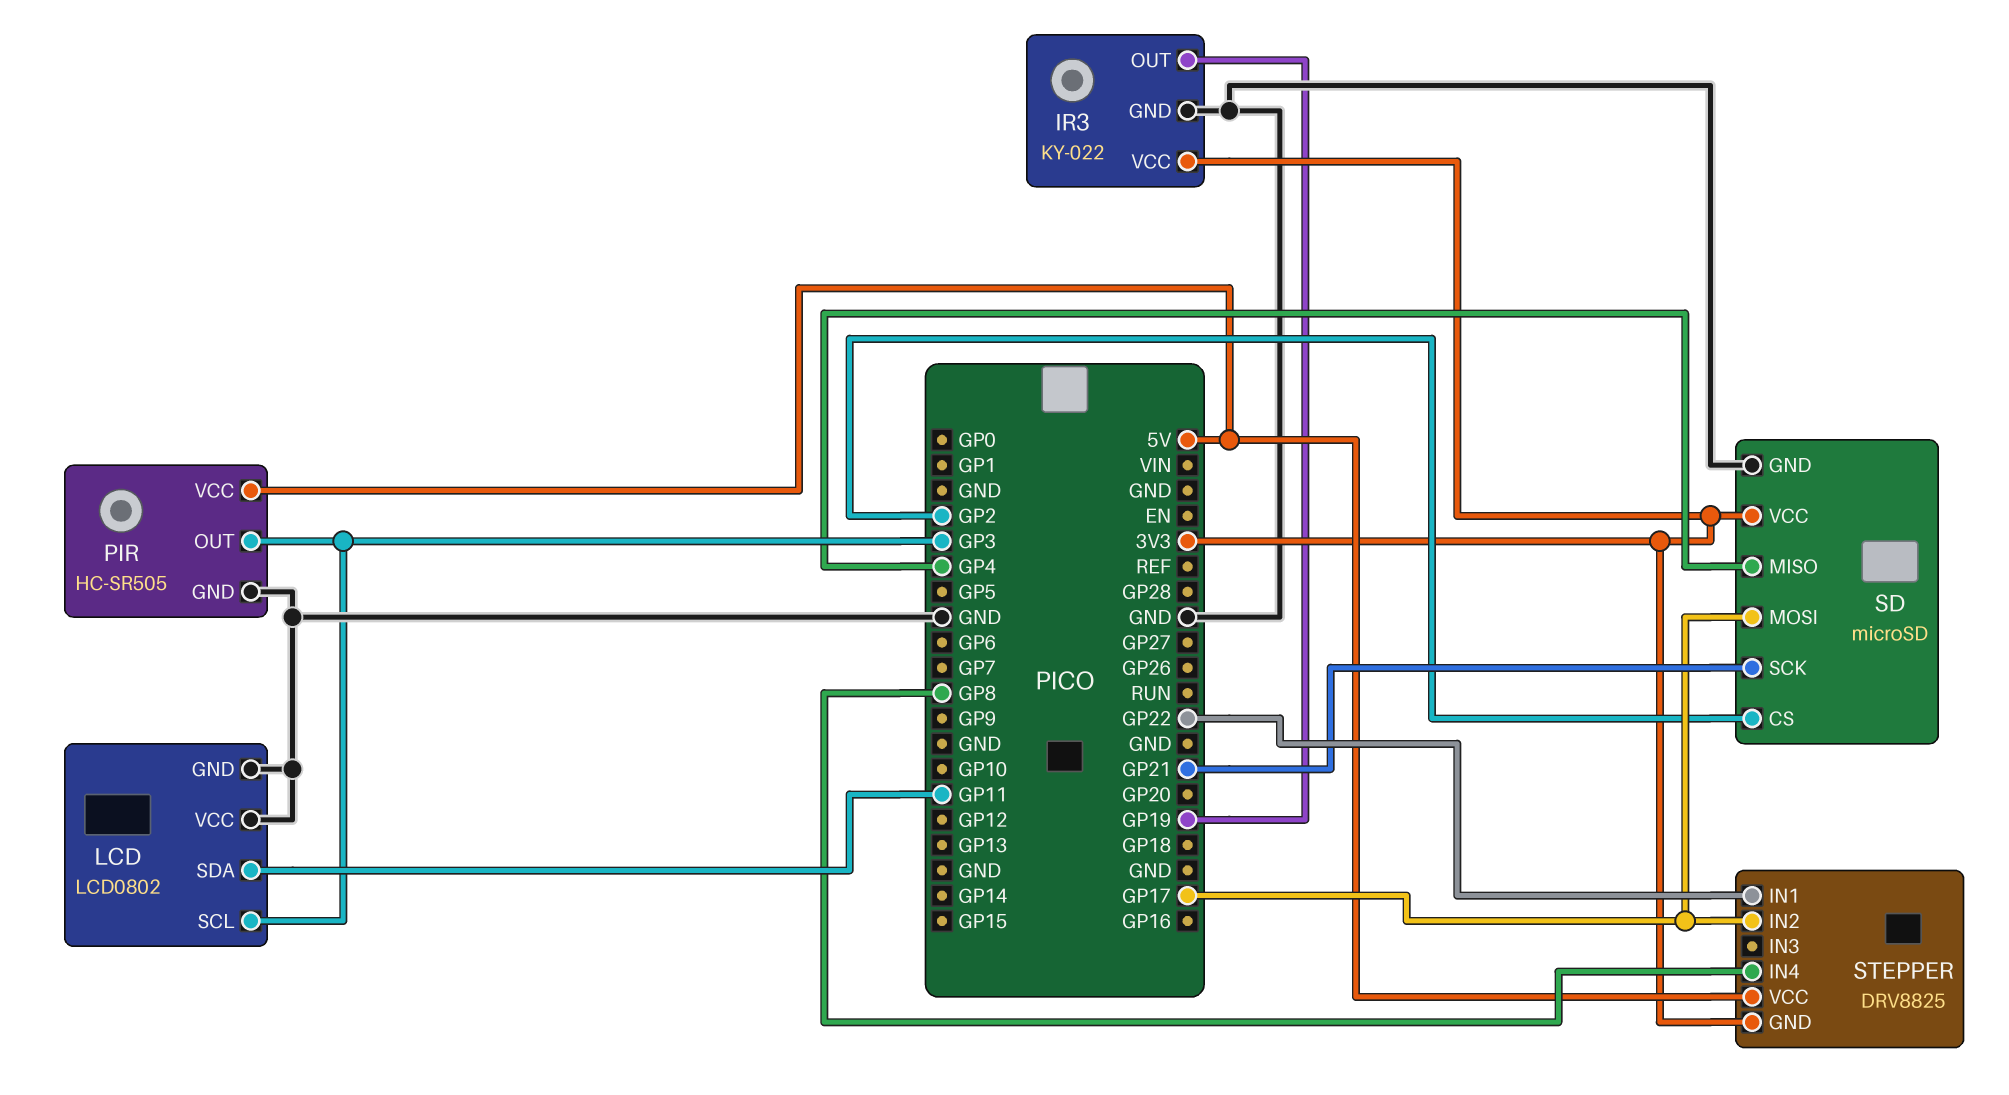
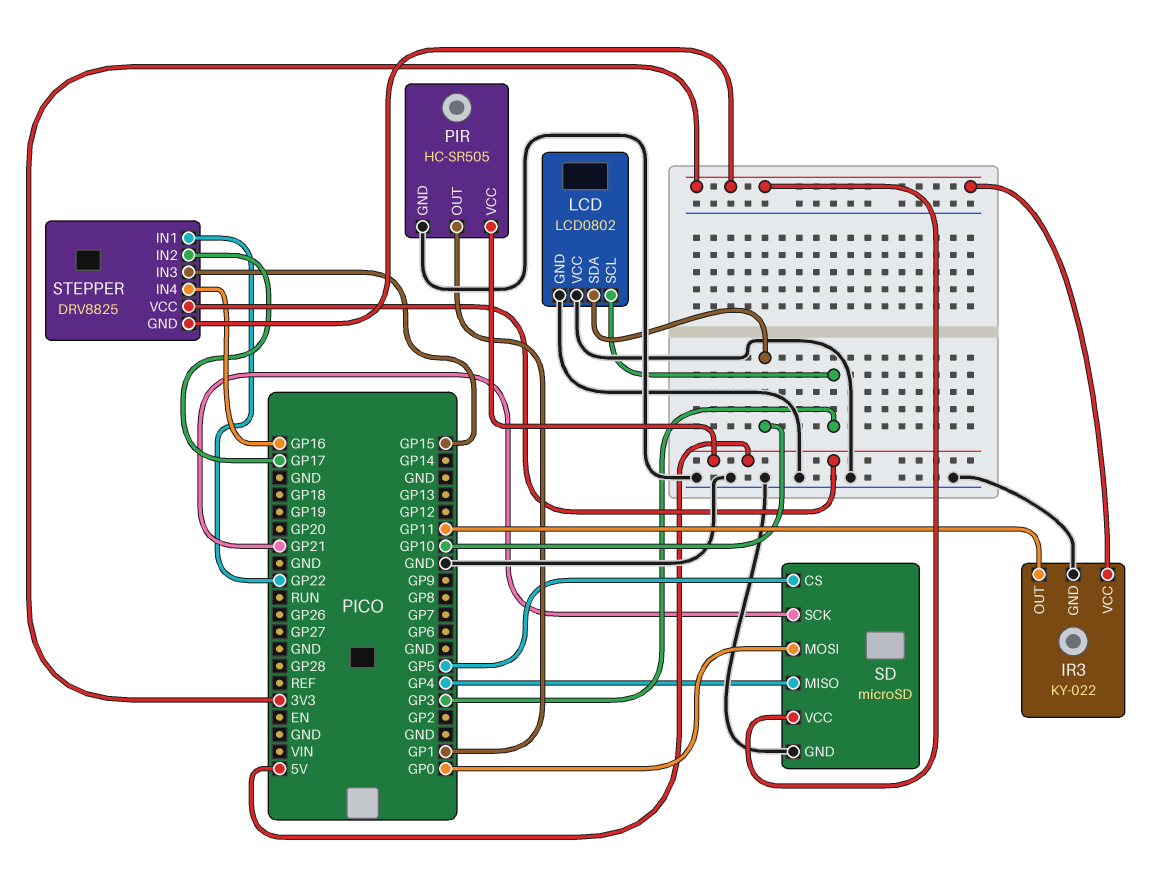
IR3 pin OUT: GP19 -> GP11
LCD pin SDA: GP11 -> GP10
PIR pin OUT: GP3 -> GP1
SD pin CS: GP2 -> GP5
SD pin MOSI: GP17 -> GP0
STEPPER pin IN3: none -> GP15
STEPPER pin IN4: GP8 -> GP16

